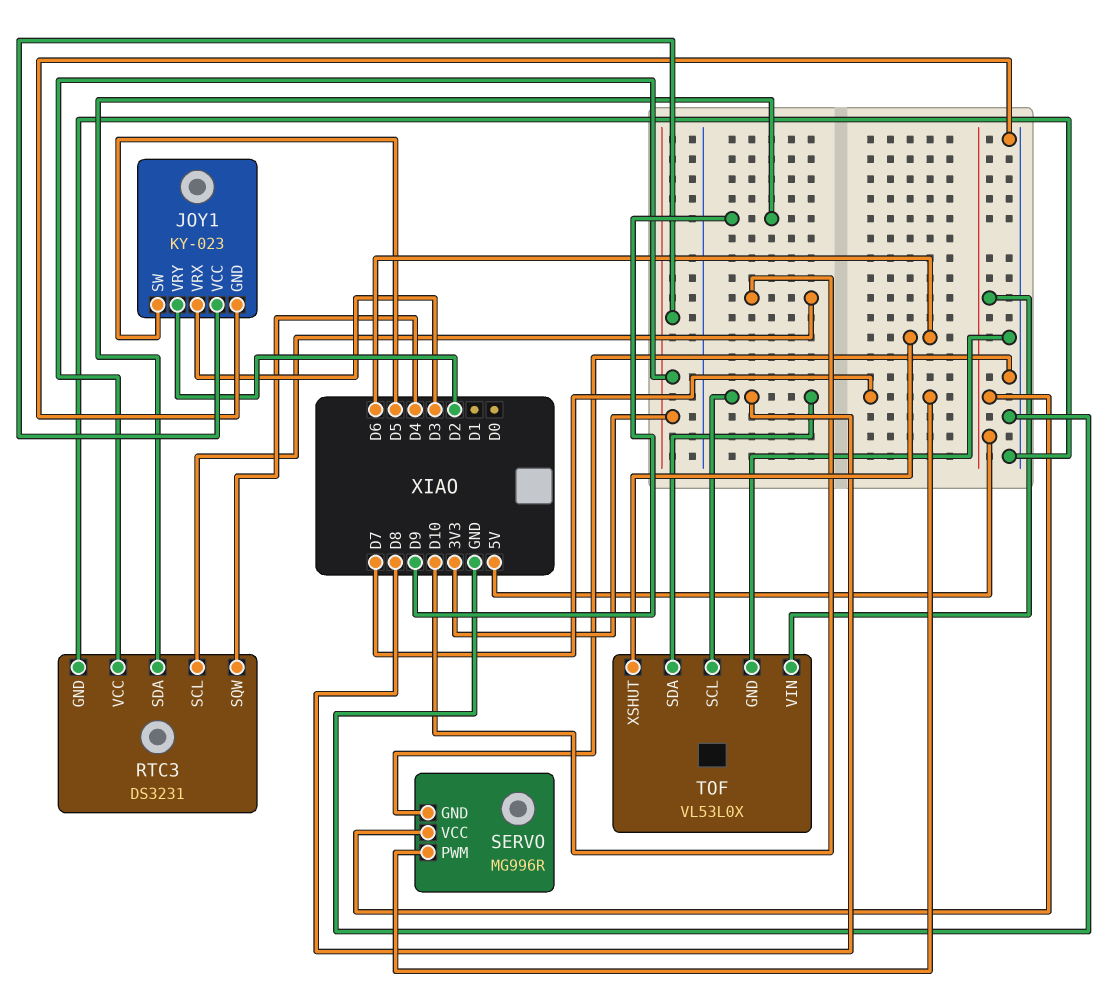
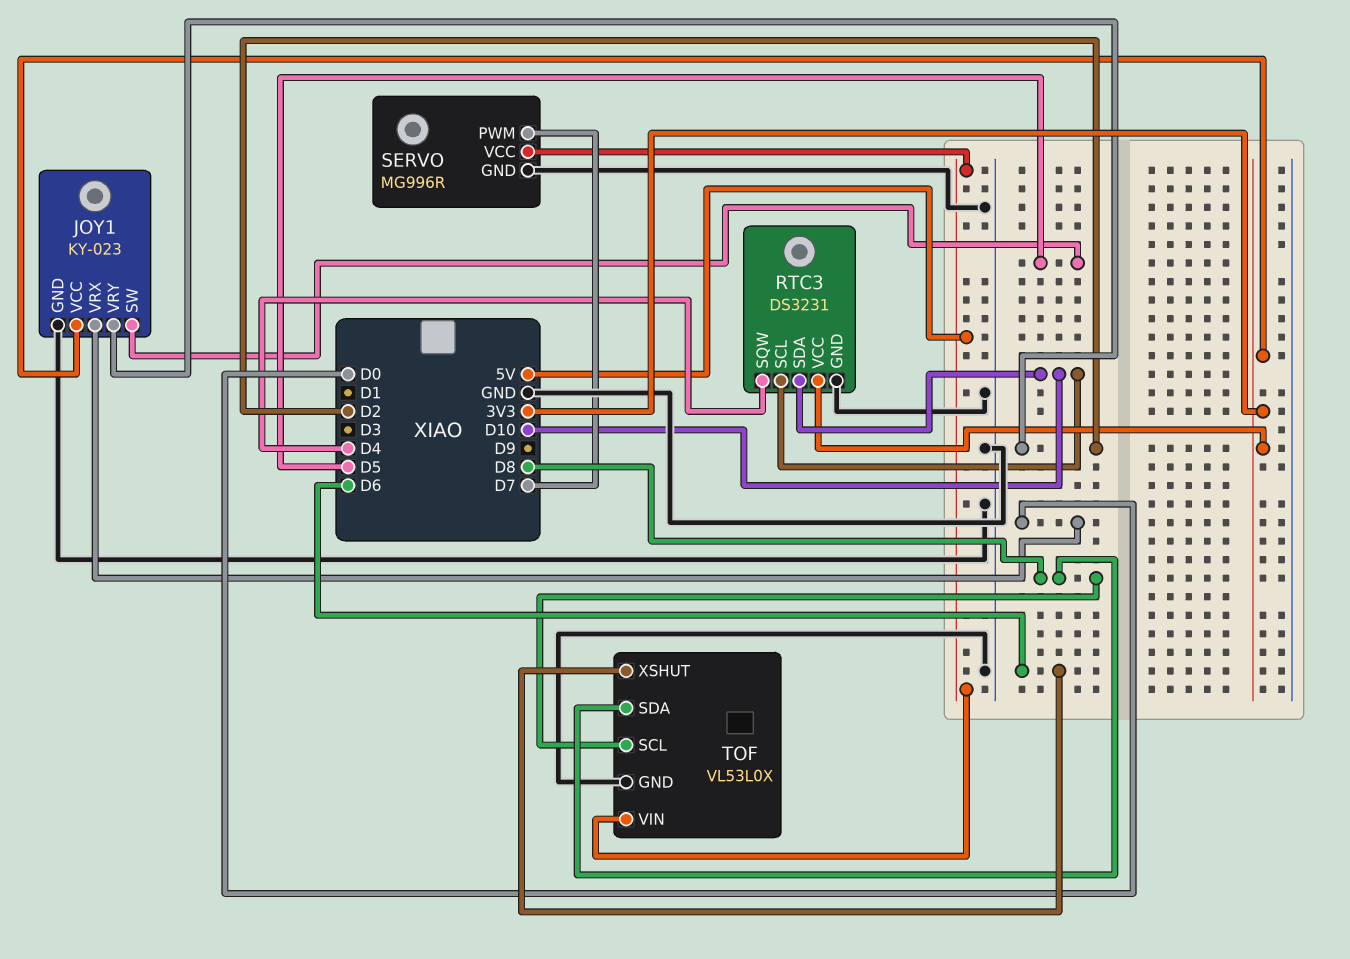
JOY1 pin VRX: D3 -> D0
RTC3 pin SDA: D9 -> D10

